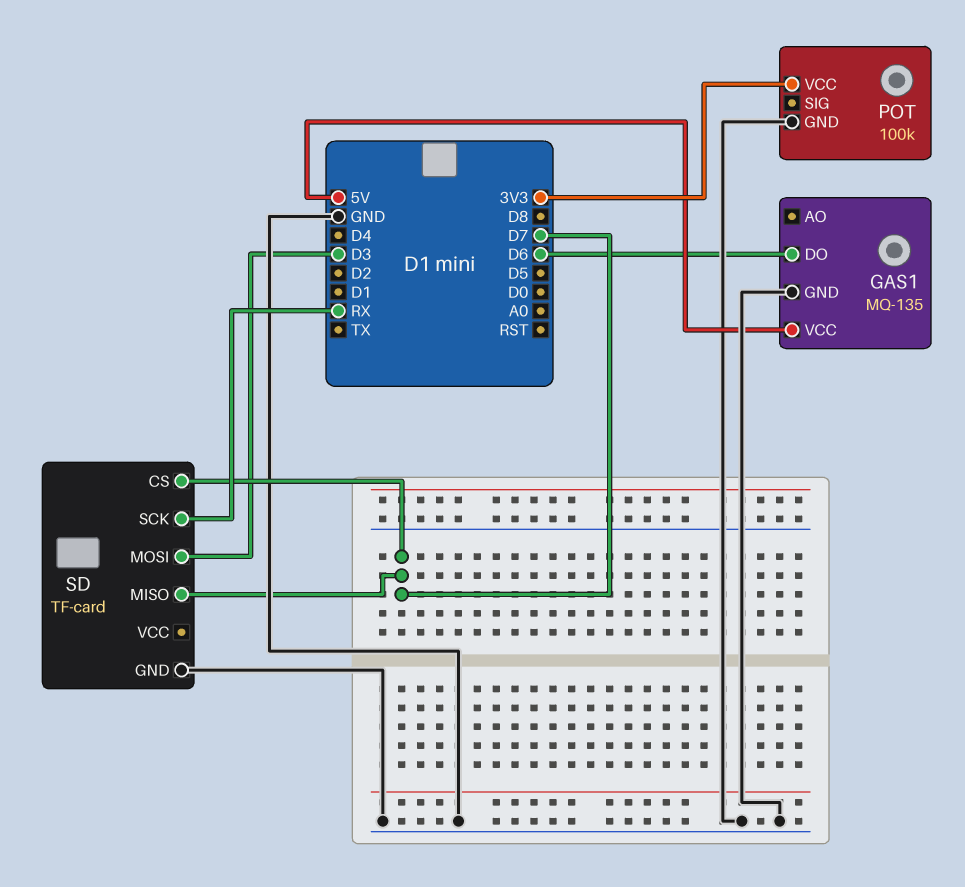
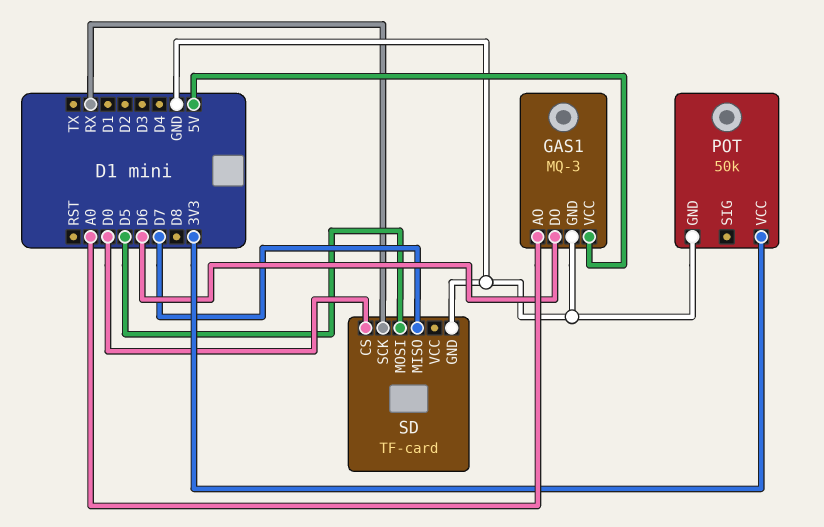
GAS1: MQ-135 -> MQ-3
GAS1 pin AO: none -> A0
POT: 100k -> 50k
SD pin CS: D7 -> D0
SD pin MOSI: D3 -> D5

